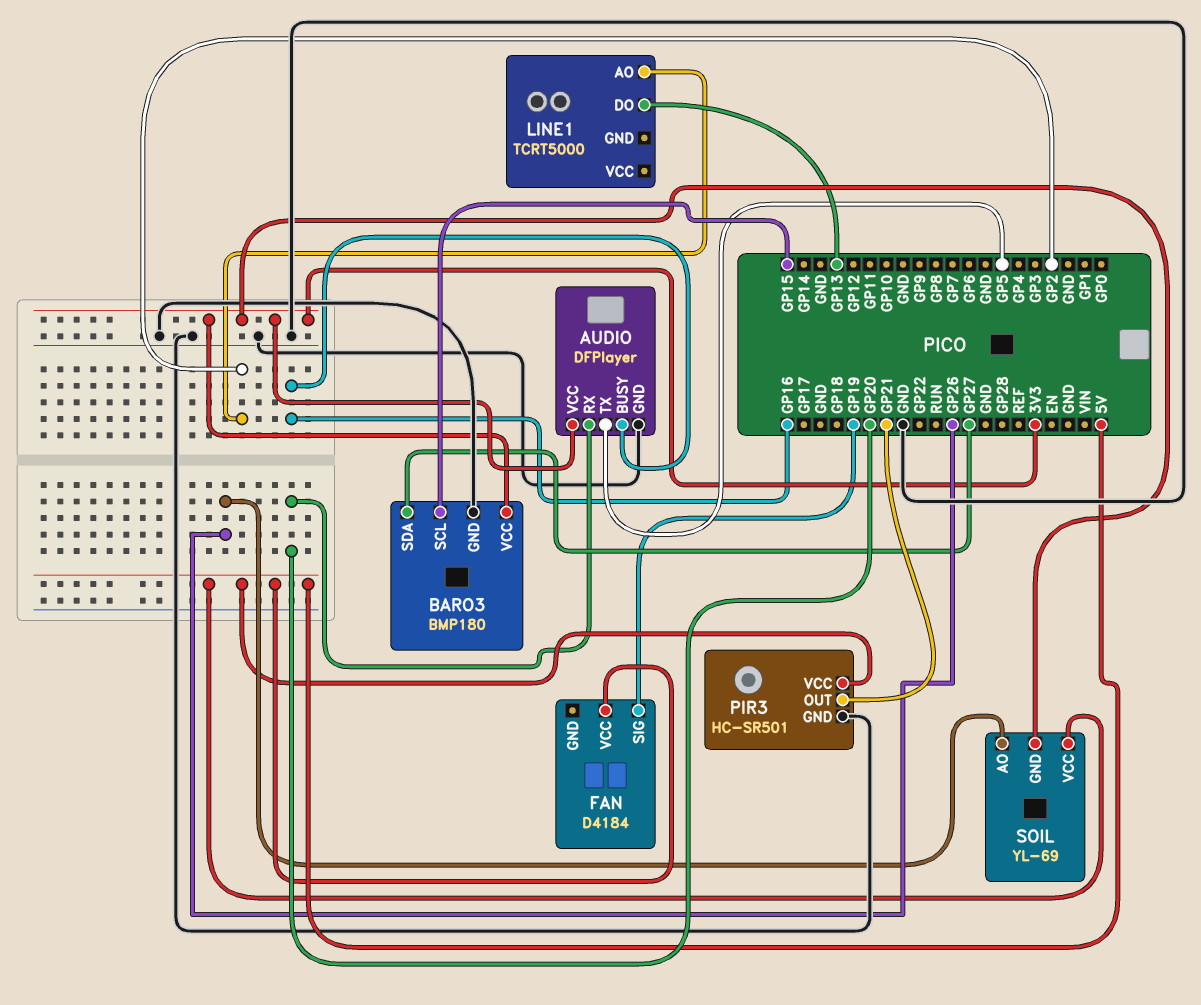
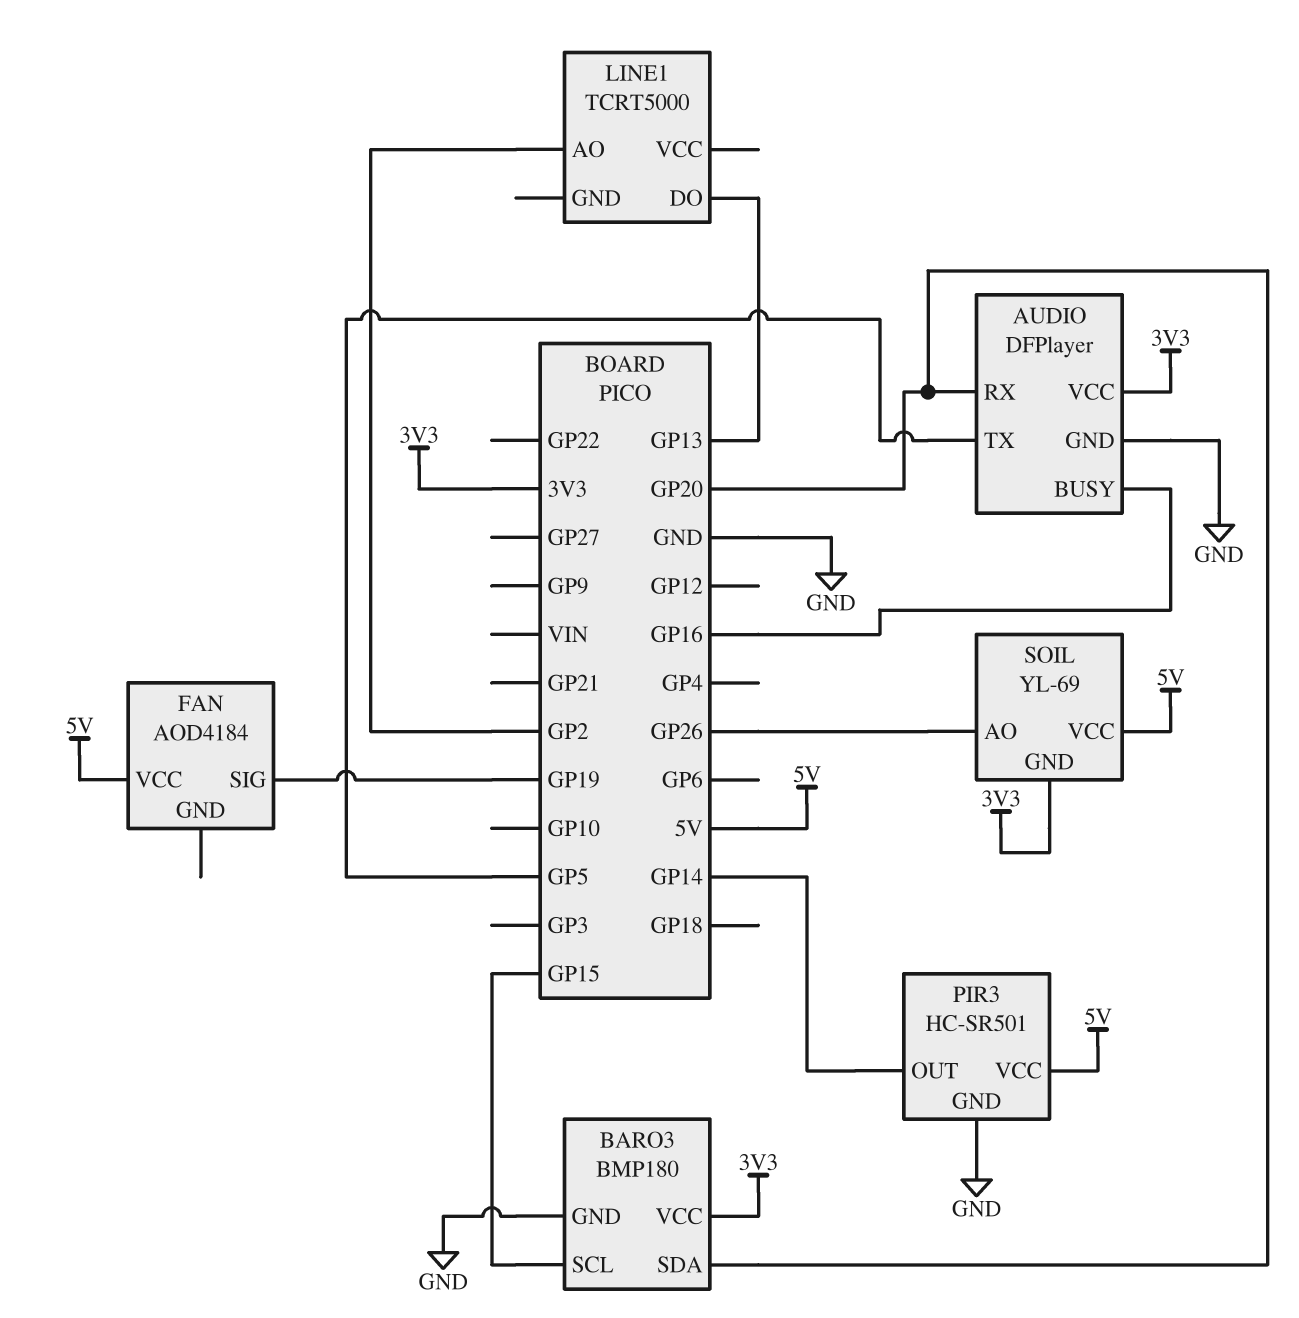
BARO3 pin SDA: GP27 -> GP20
FAN: D4184 -> AOD4184
PIR3 pin OUT: GP21 -> GP14

